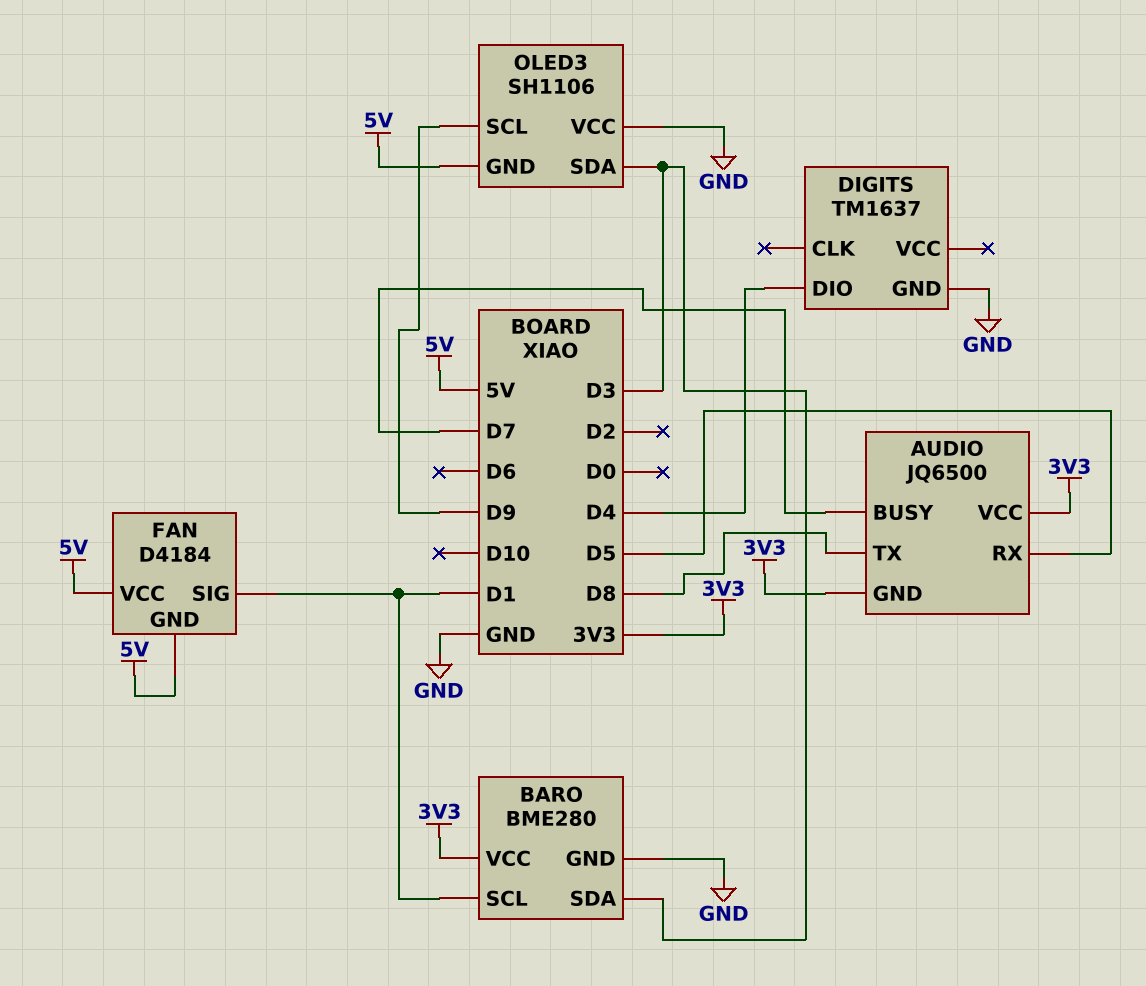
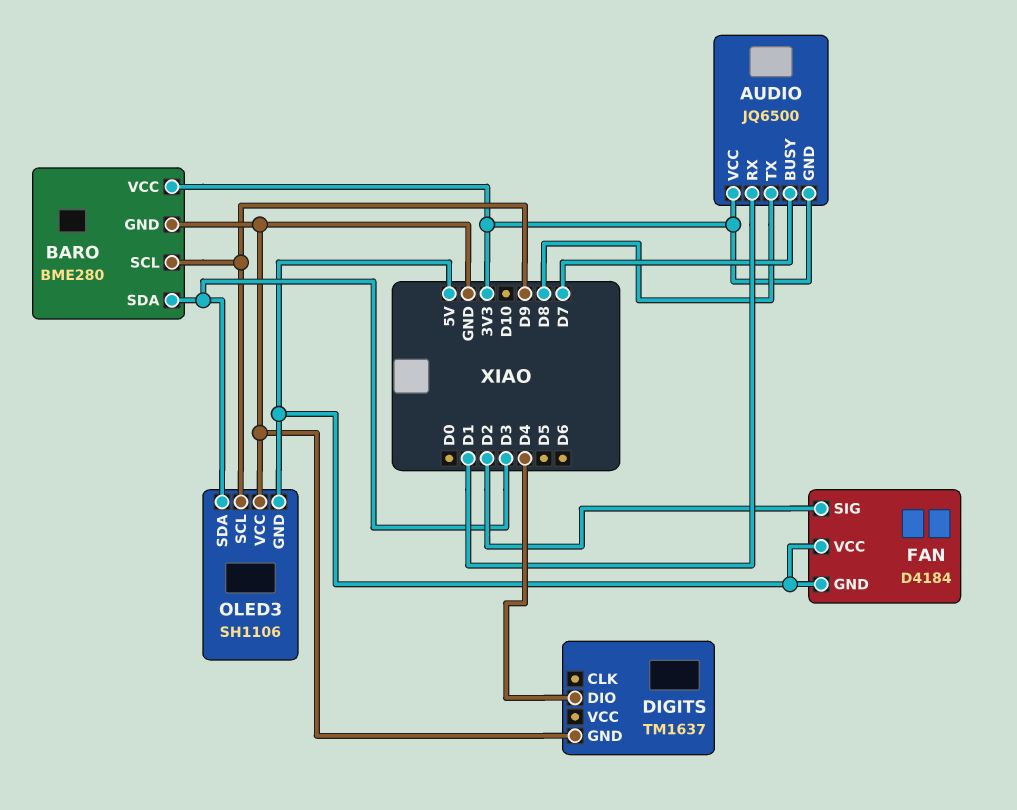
AUDIO pin RX: D5 -> D1
BARO pin SCL: D1 -> D9
FAN pin SIG: D1 -> D2

